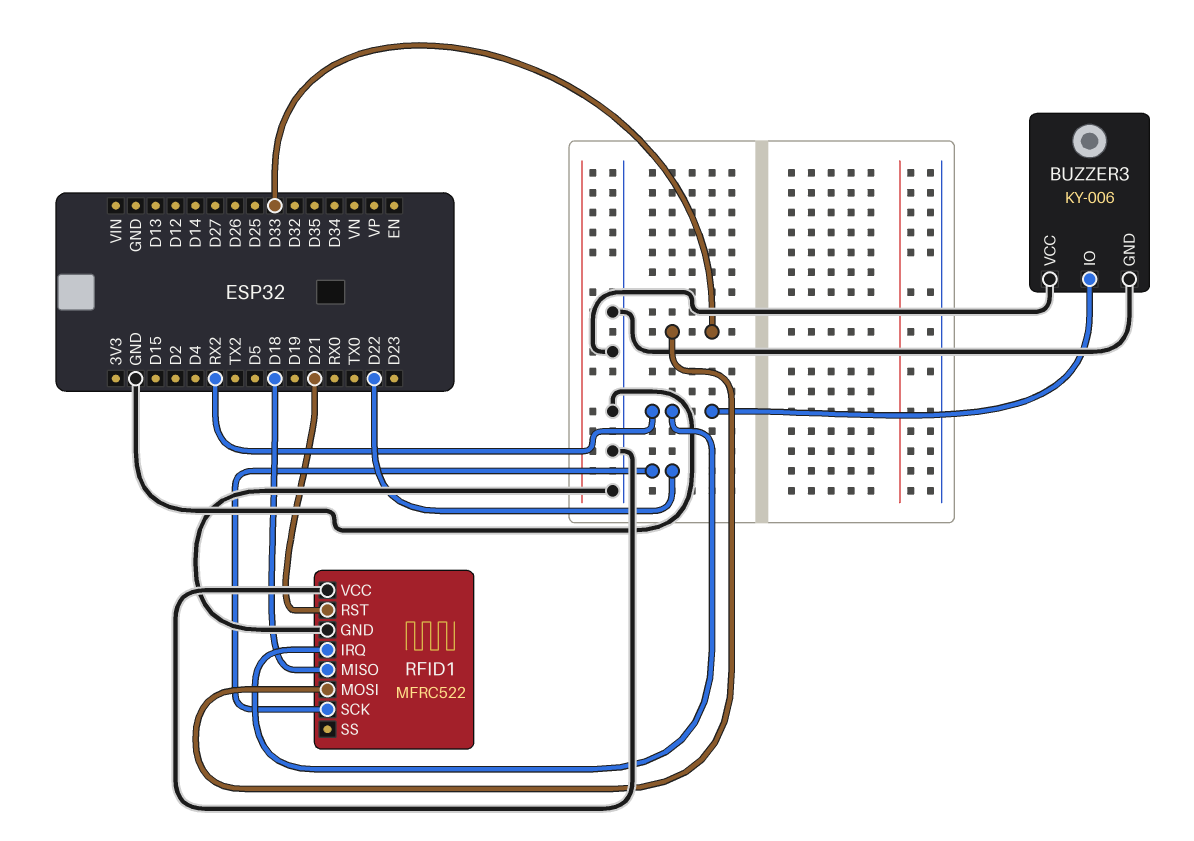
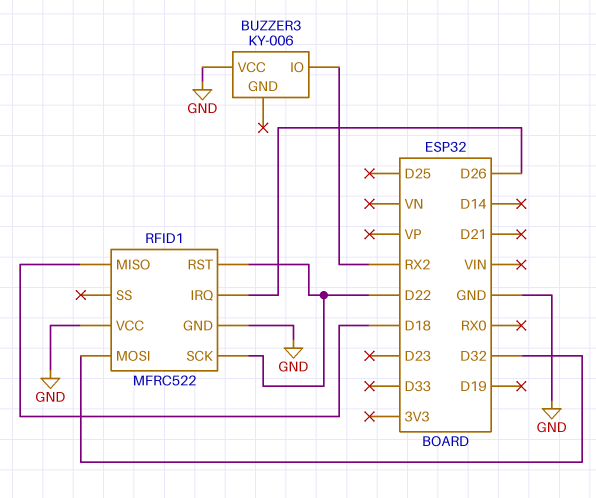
BUZZER3 pin GND: GND -> none
RFID1 pin IRQ: RX2 -> D26
RFID1 pin MOSI: D33 -> D32
RFID1 pin RST: D21 -> D22

